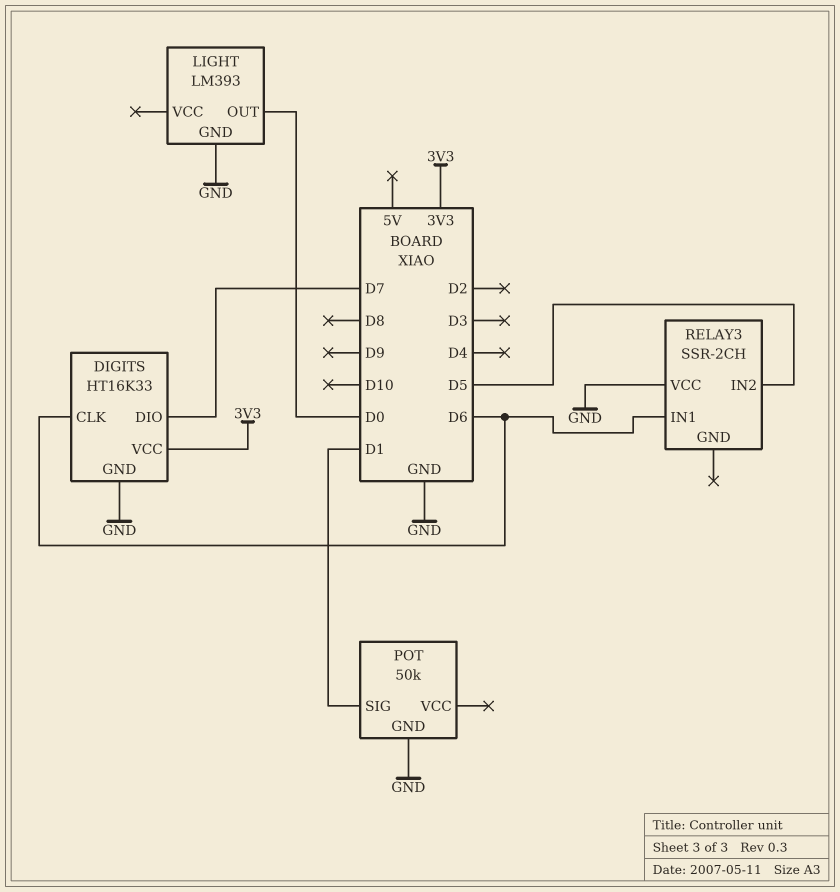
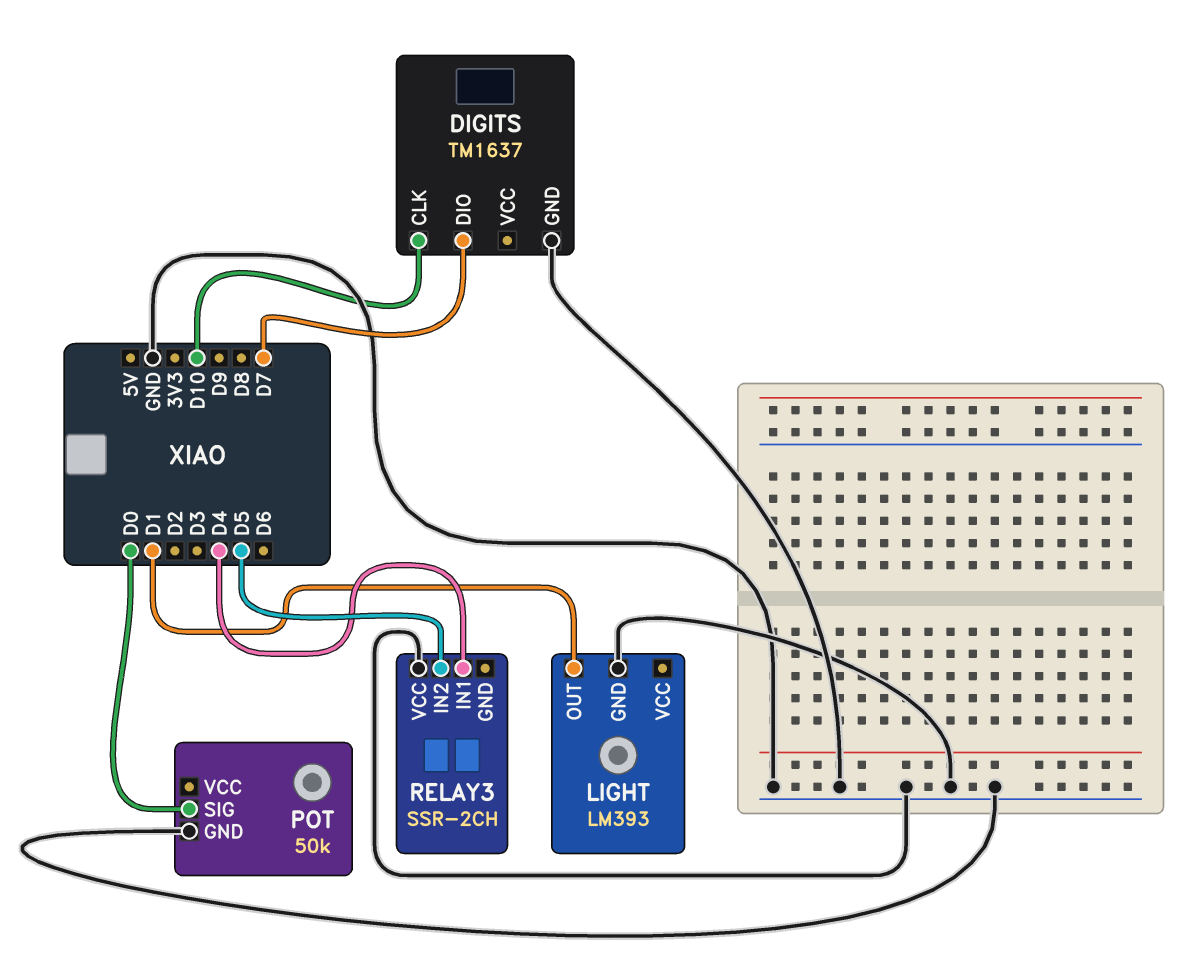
DIGITS: HT16K33 -> TM1637
DIGITS pin CLK: D6 -> D10
DIGITS pin VCC: 3V3 -> none
LIGHT pin OUT: D0 -> D1
POT pin SIG: D1 -> D0
RELAY3 pin IN1: D6 -> D4

